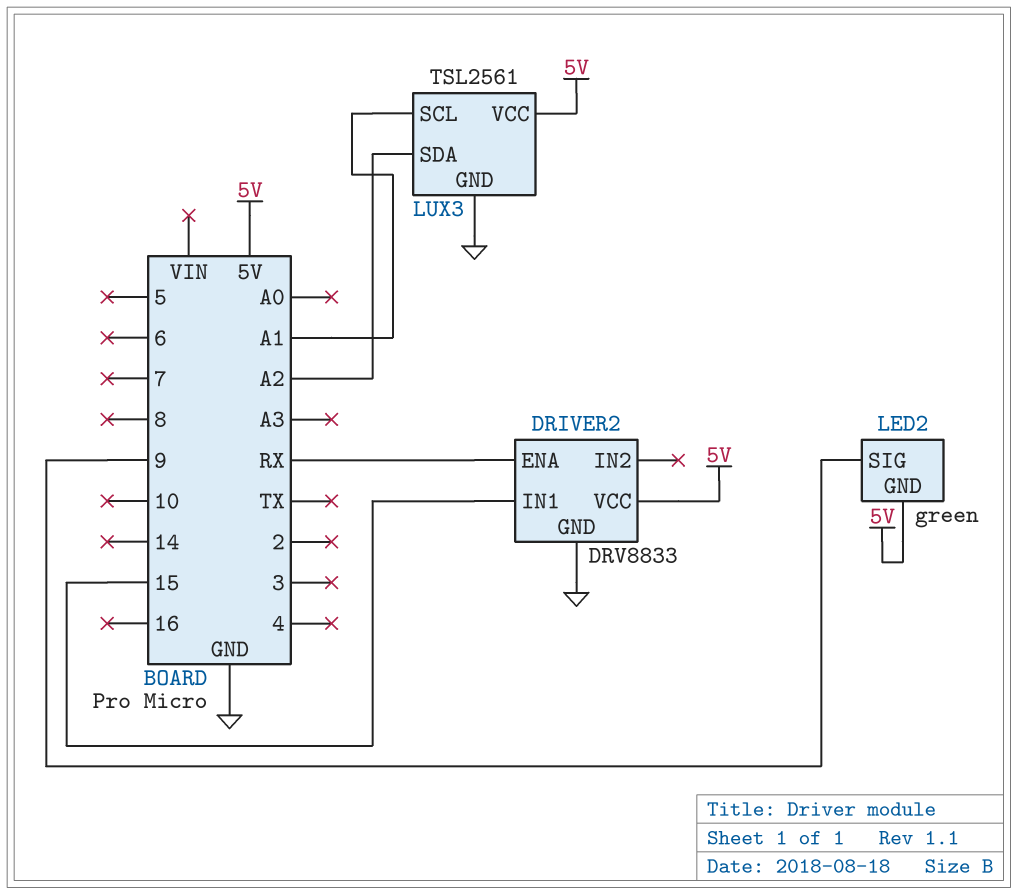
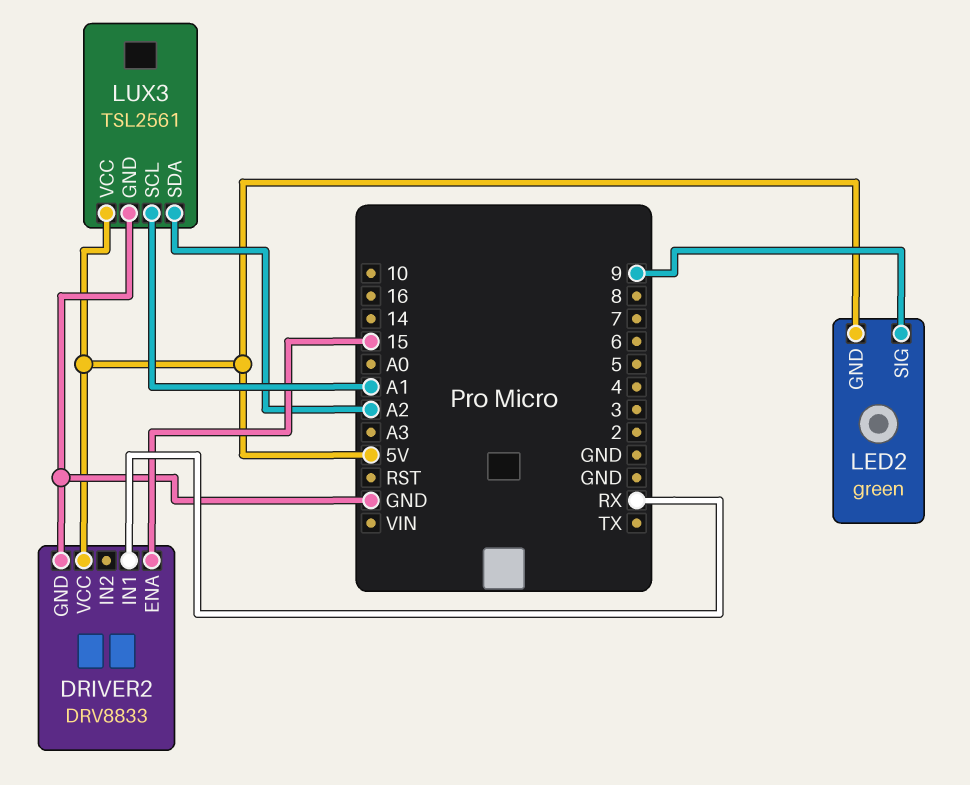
DRIVER2 pin ENA: RX -> 15
DRIVER2 pin IN1: 15 -> RX

